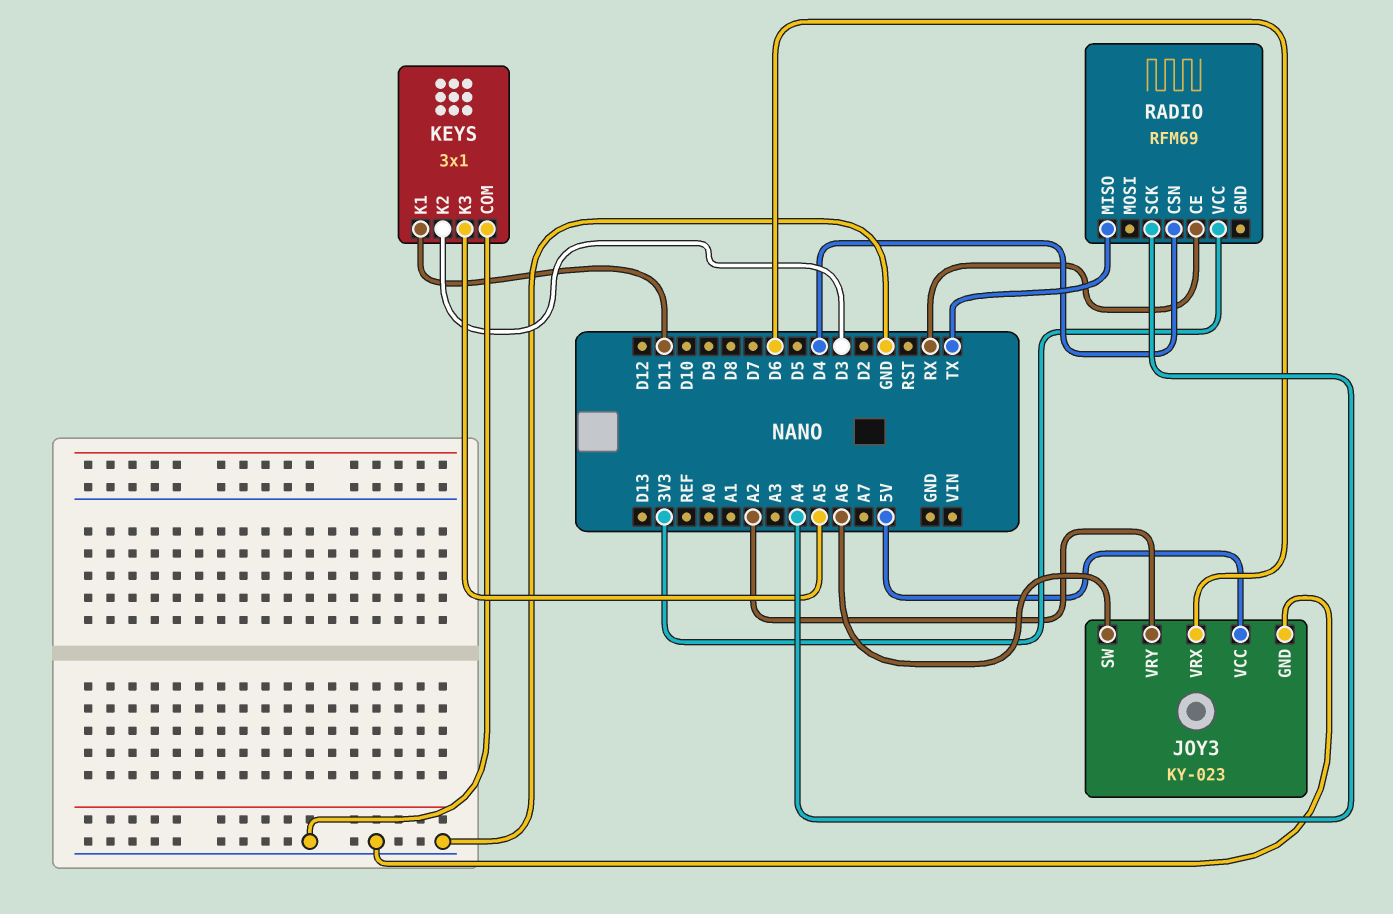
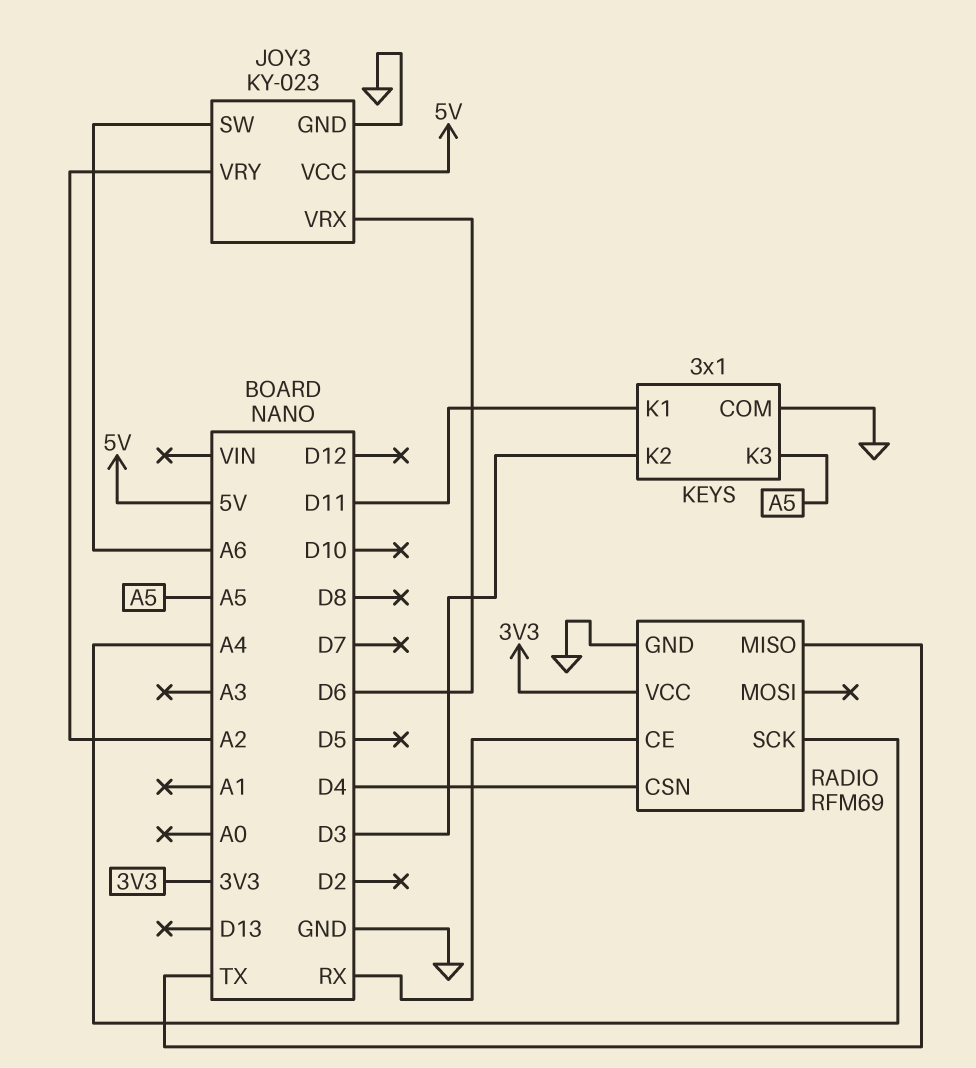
RADIO pin GND: none -> GND

